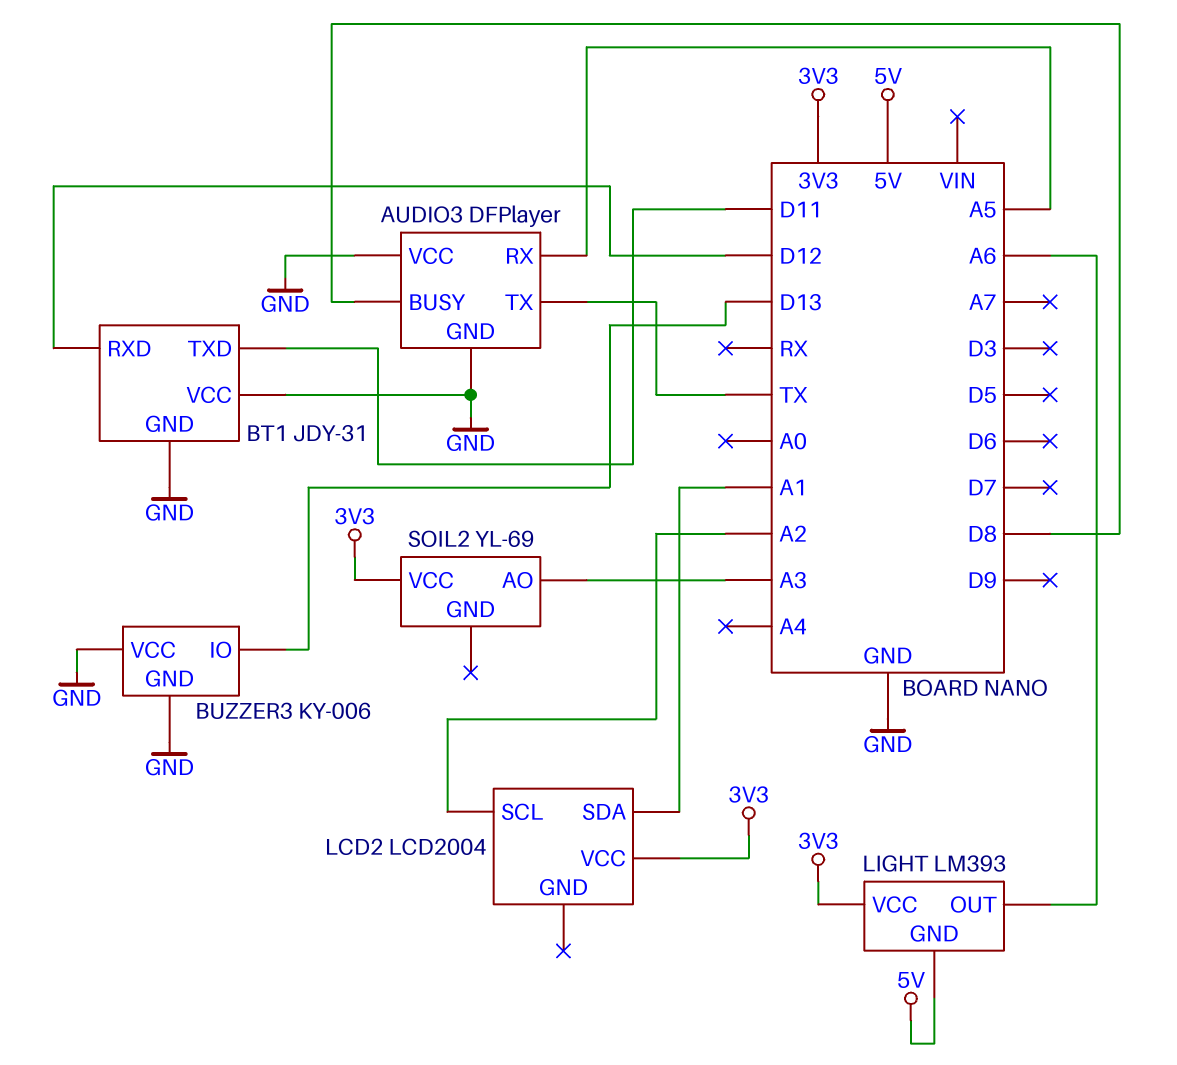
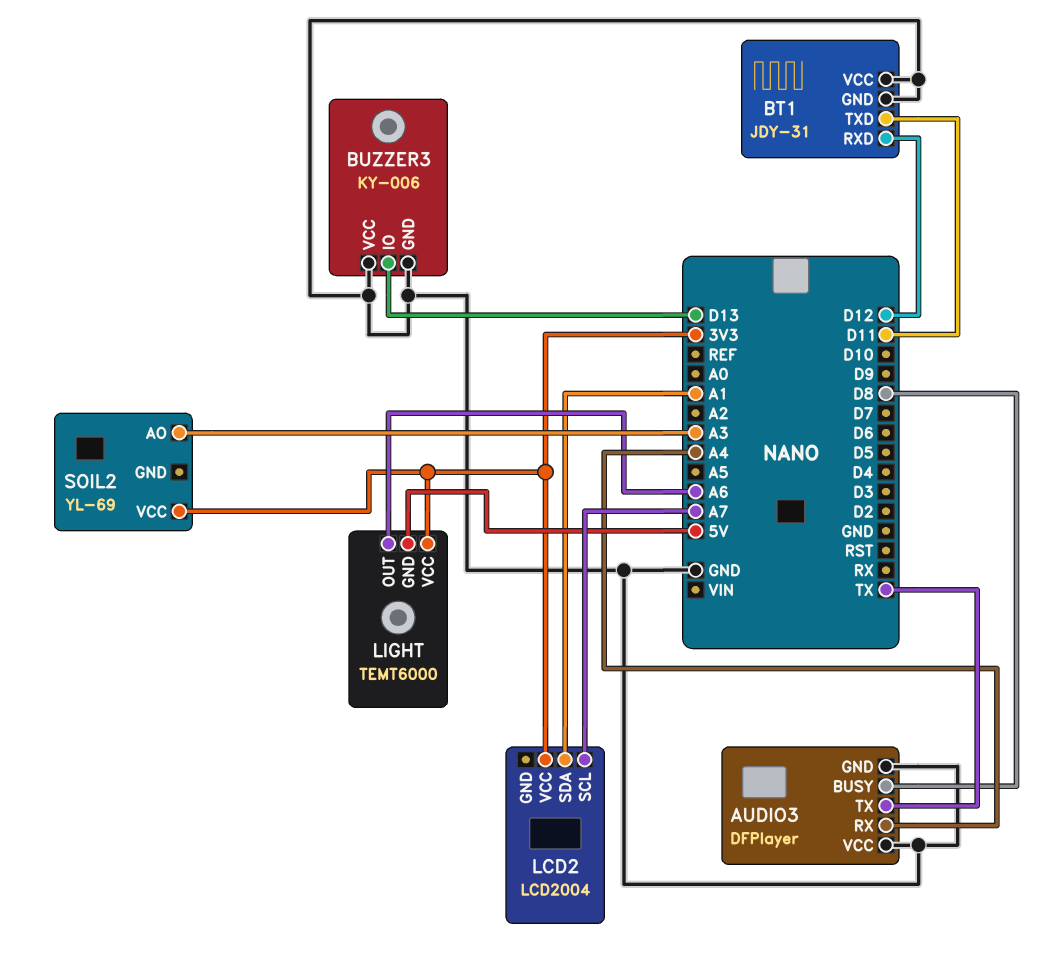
AUDIO3 pin RX: A5 -> A4
LCD2 pin SCL: A2 -> A7
LIGHT: LM393 -> TEMT6000

